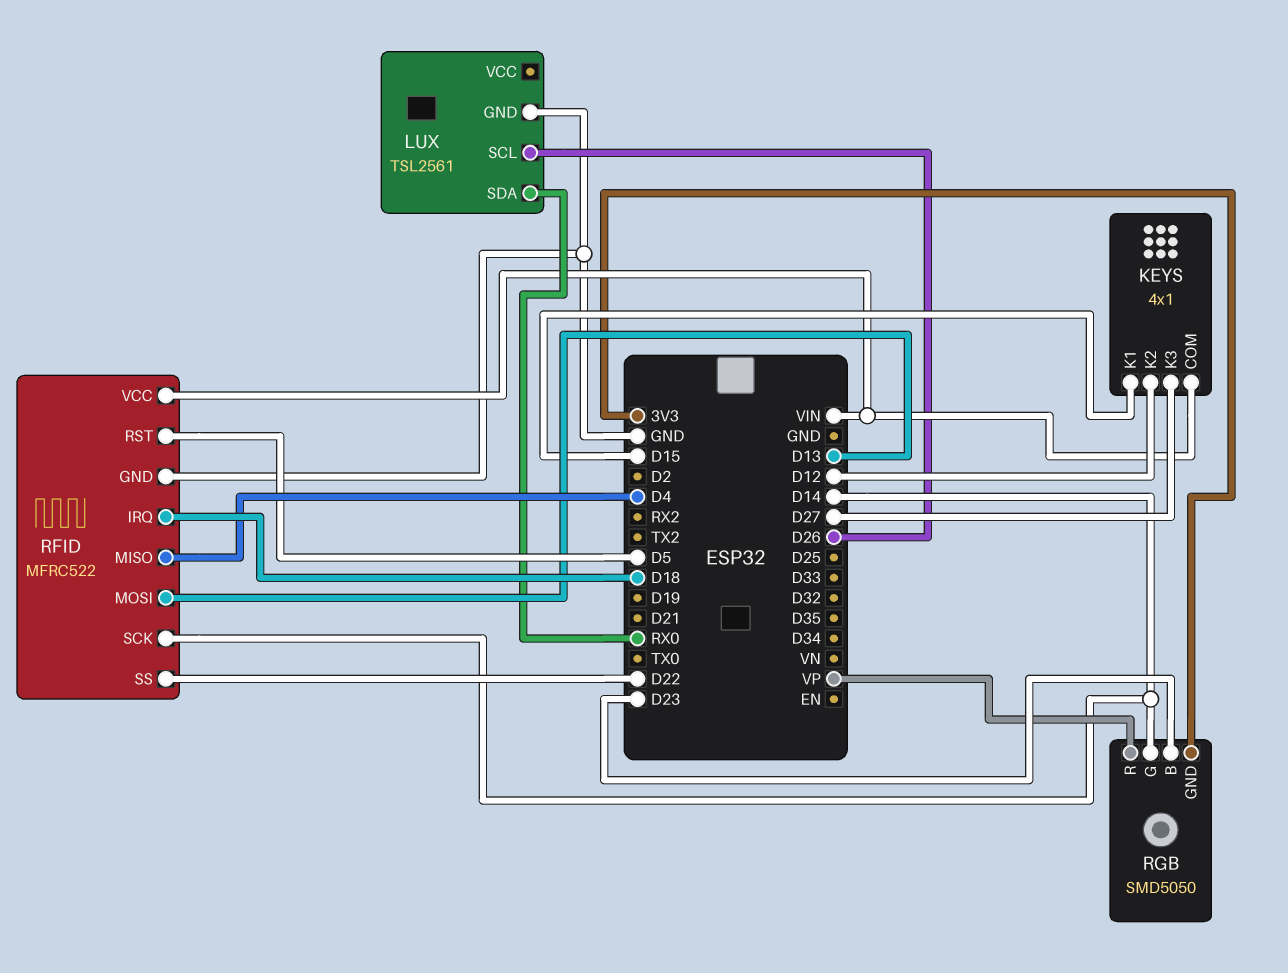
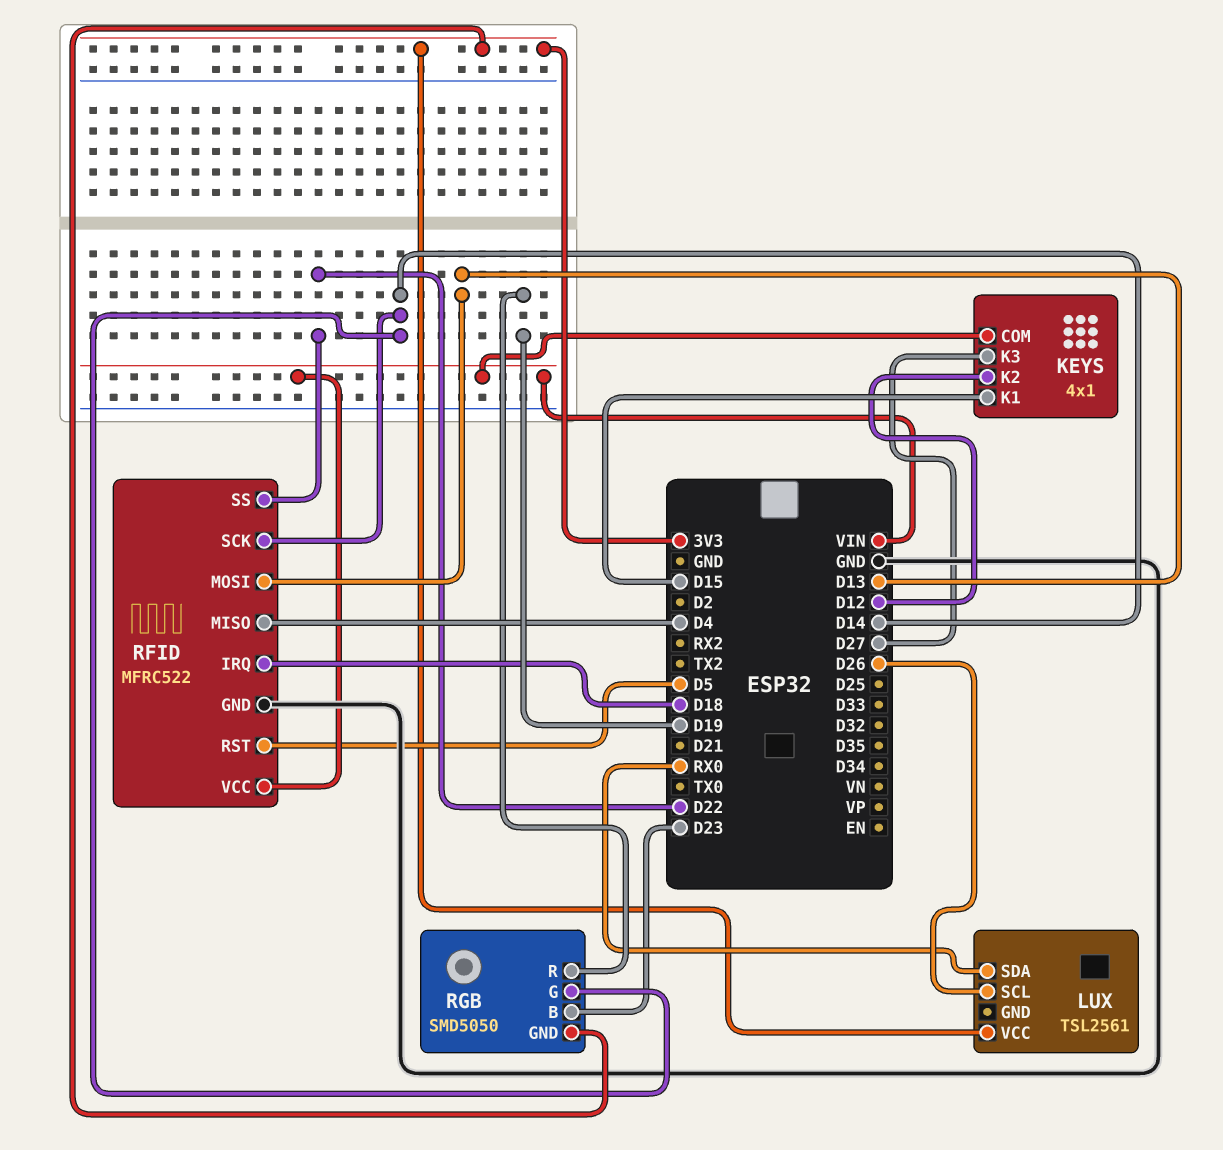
LUX pin GND: GND -> none
LUX pin VCC: none -> 3V3
RGB pin R: VP -> D19

